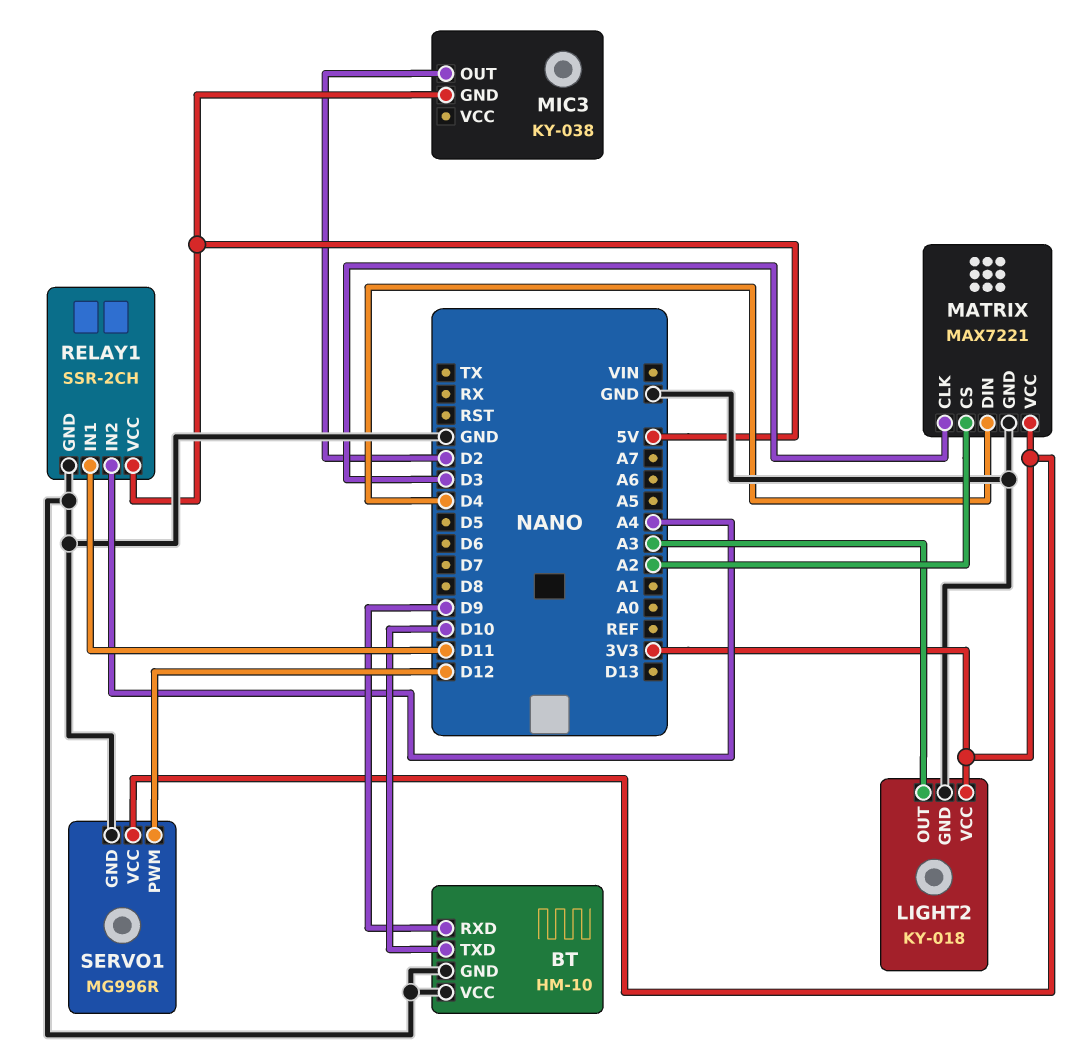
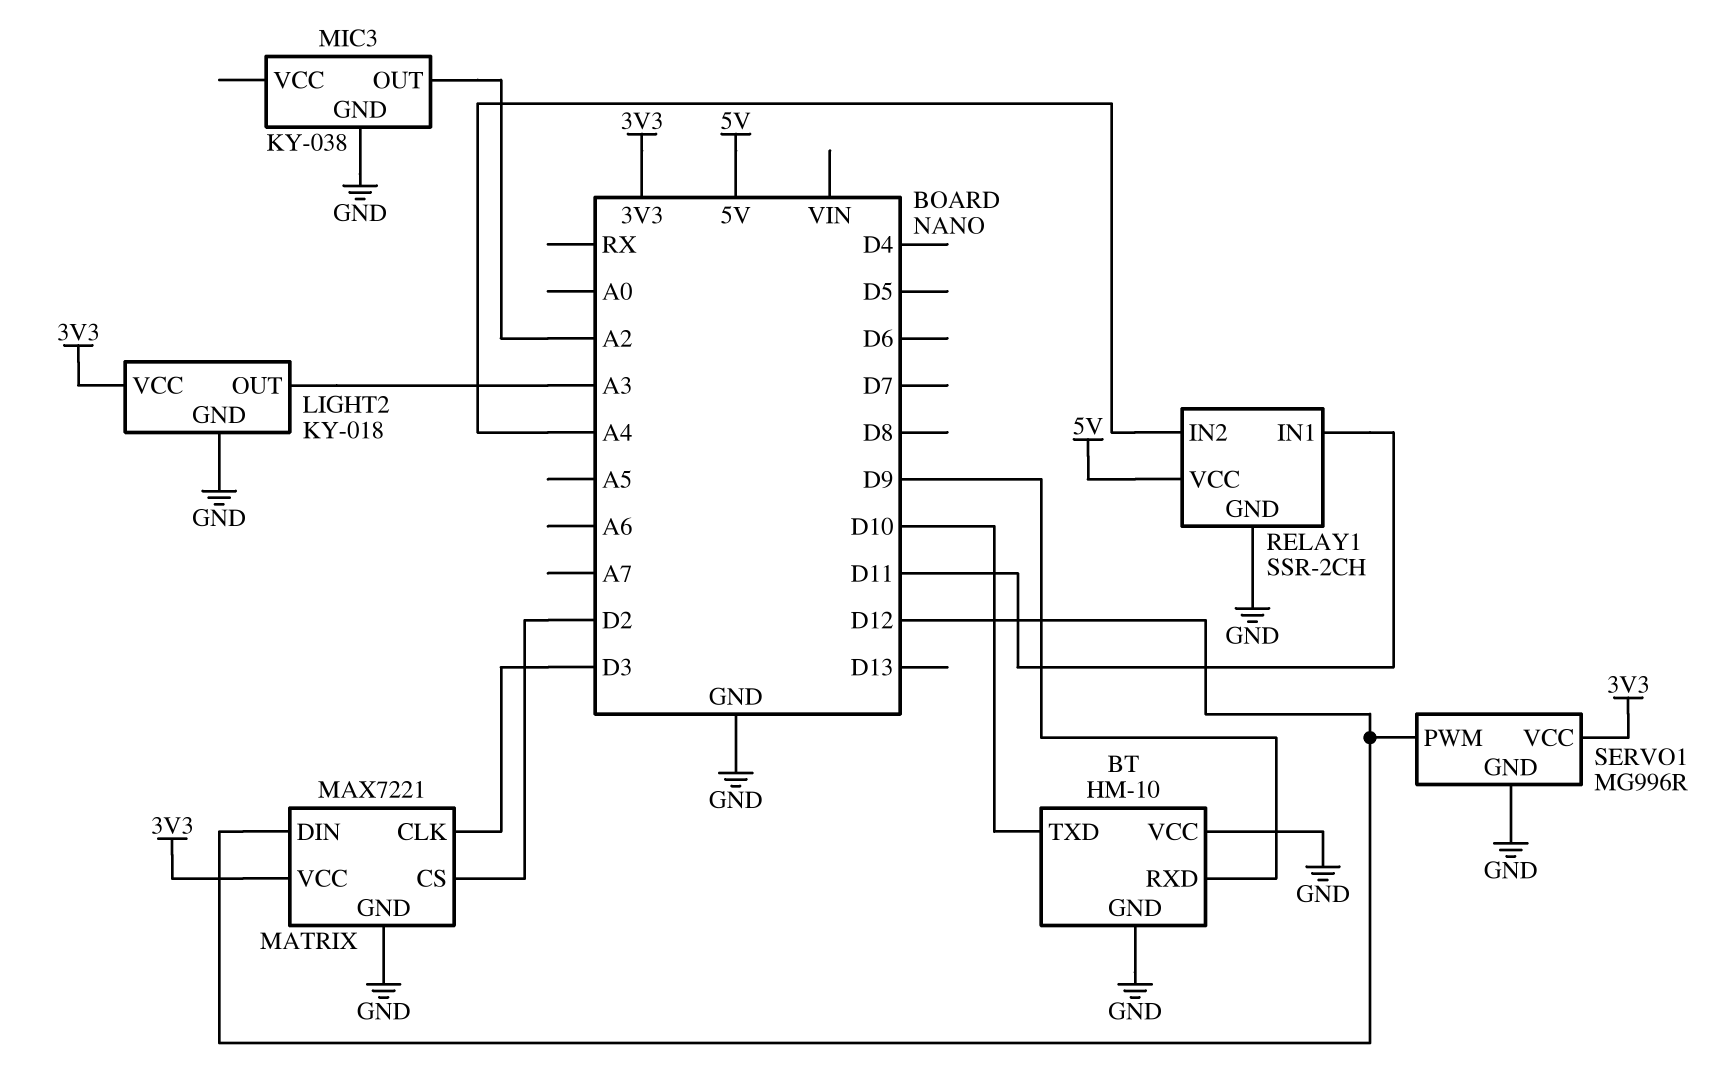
MATRIX pin CS: A2 -> D2
MATRIX pin DIN: D4 -> D12
MIC3 pin GND: 5V -> GND
MIC3 pin OUT: D2 -> A2

